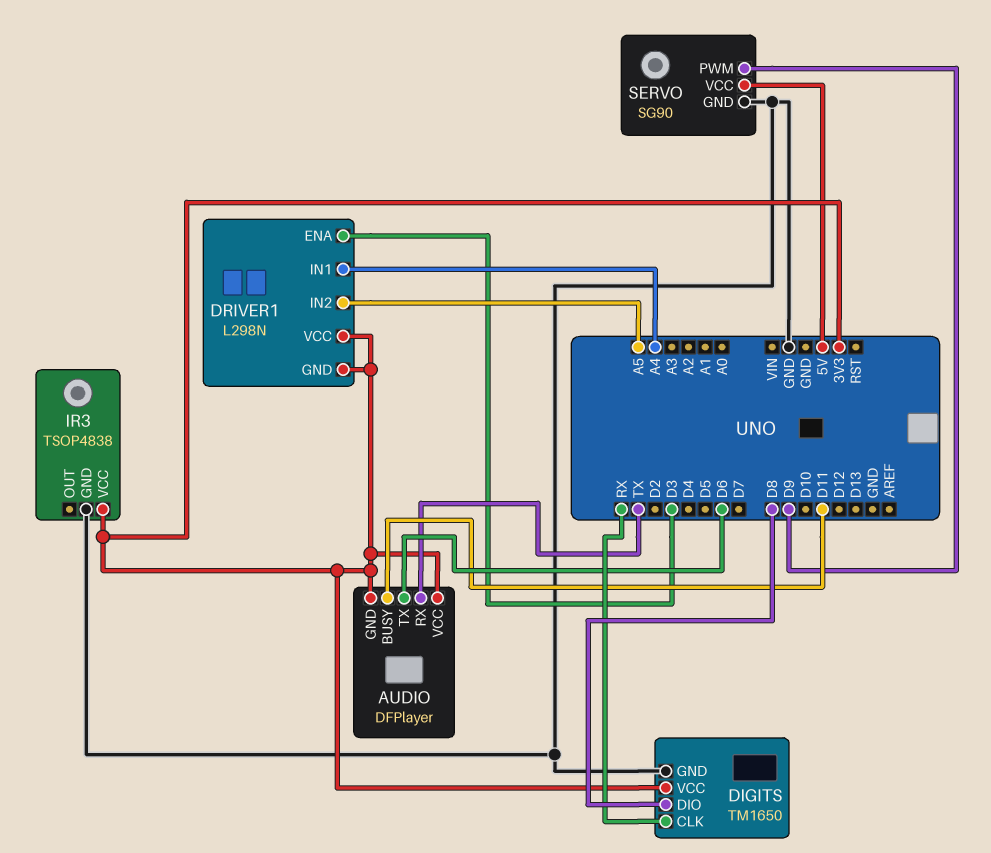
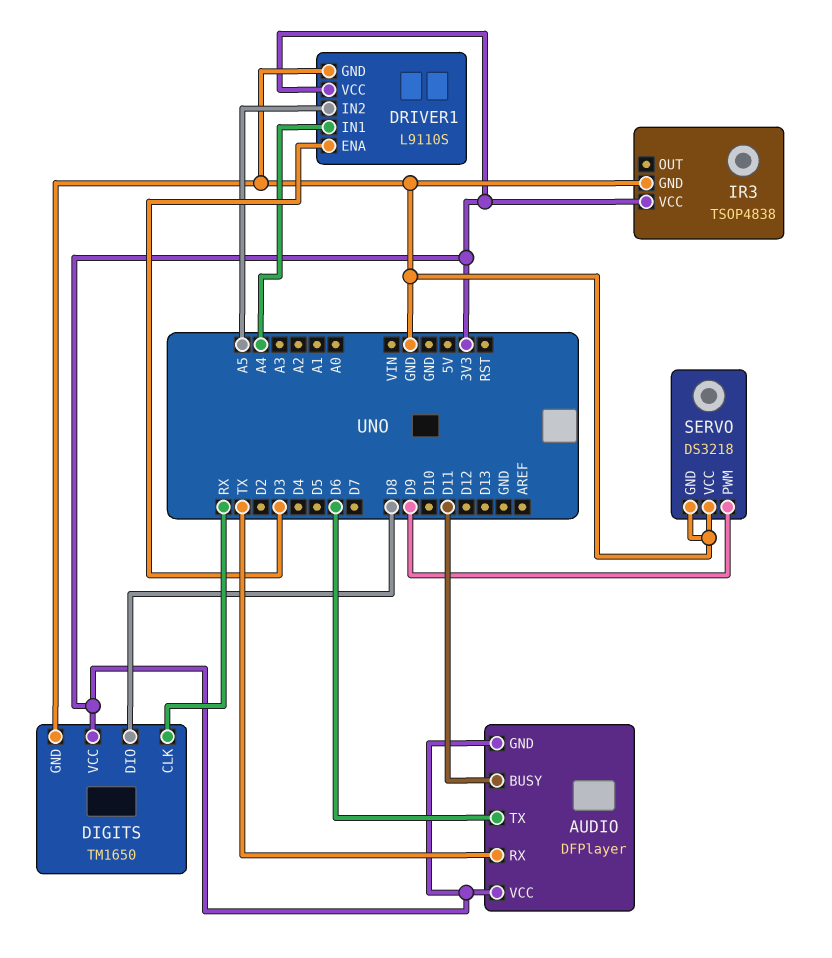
DRIVER1: L298N -> L9110S
DRIVER1 pin GND: 3V3 -> GND
SERVO: SG90 -> DS3218
SERVO pin VCC: 5V -> GND

